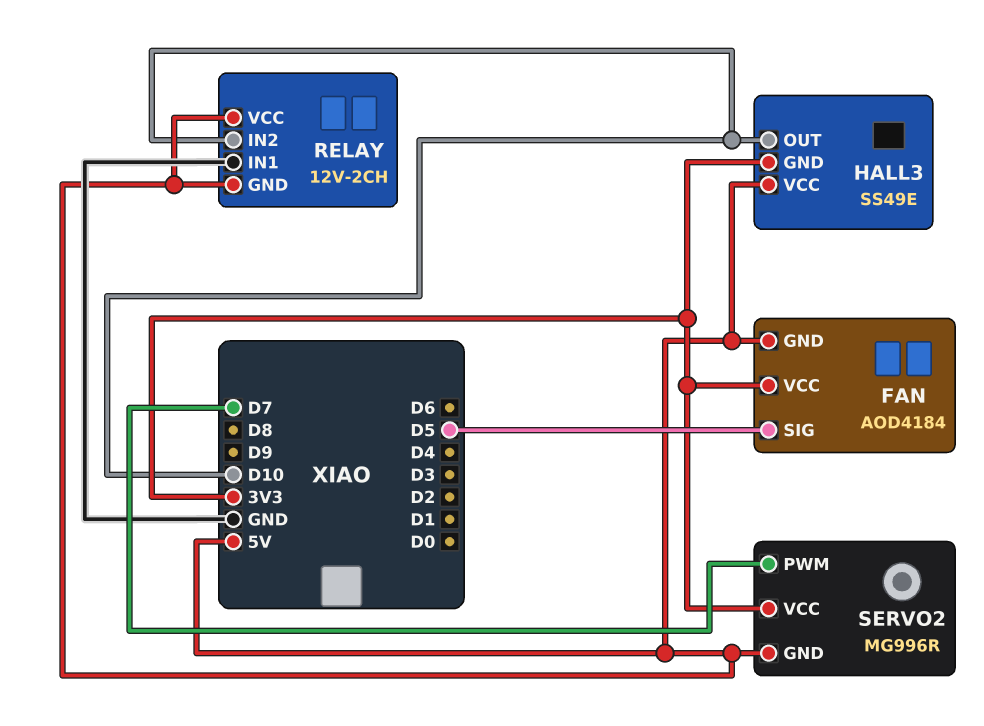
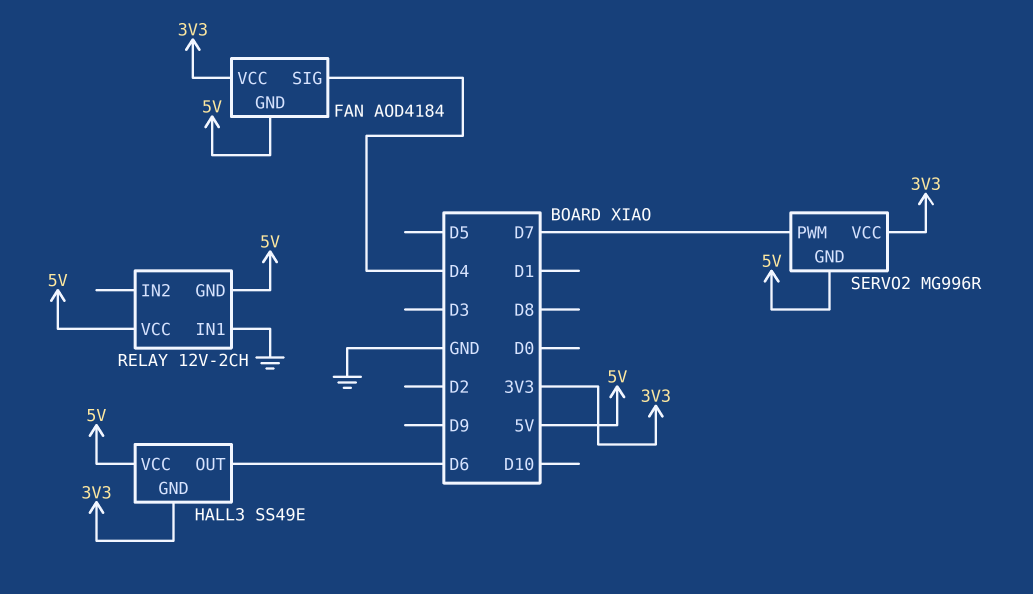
FAN pin SIG: D5 -> D4
HALL3 pin OUT: D10 -> D6
RELAY pin IN2: D10 -> none

